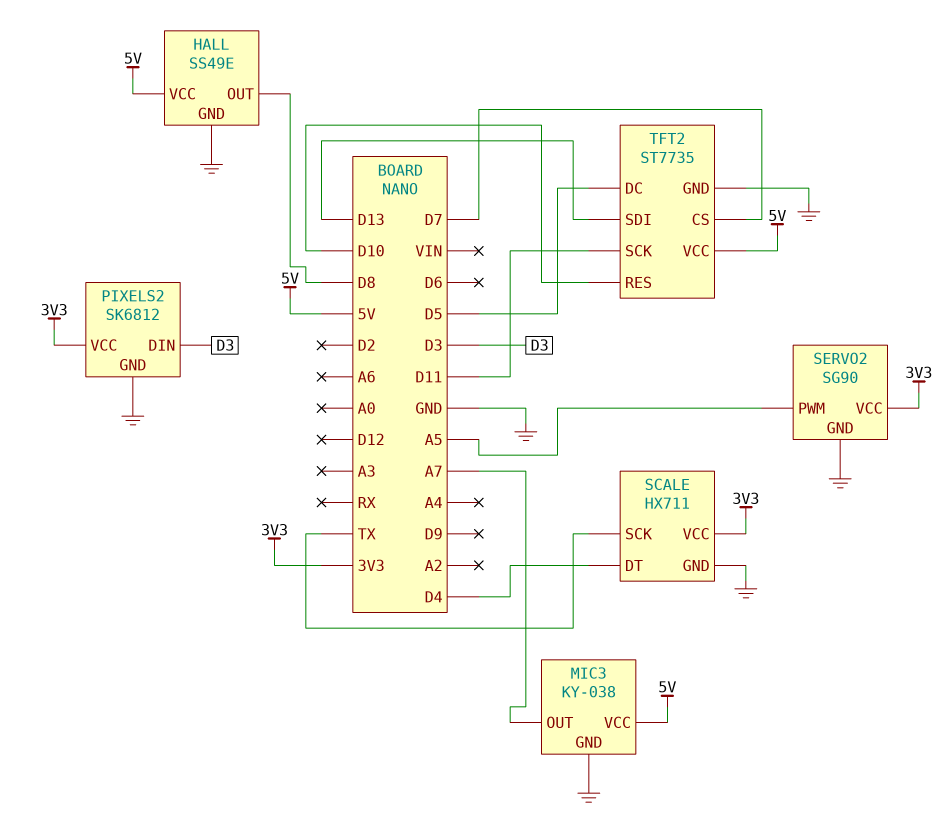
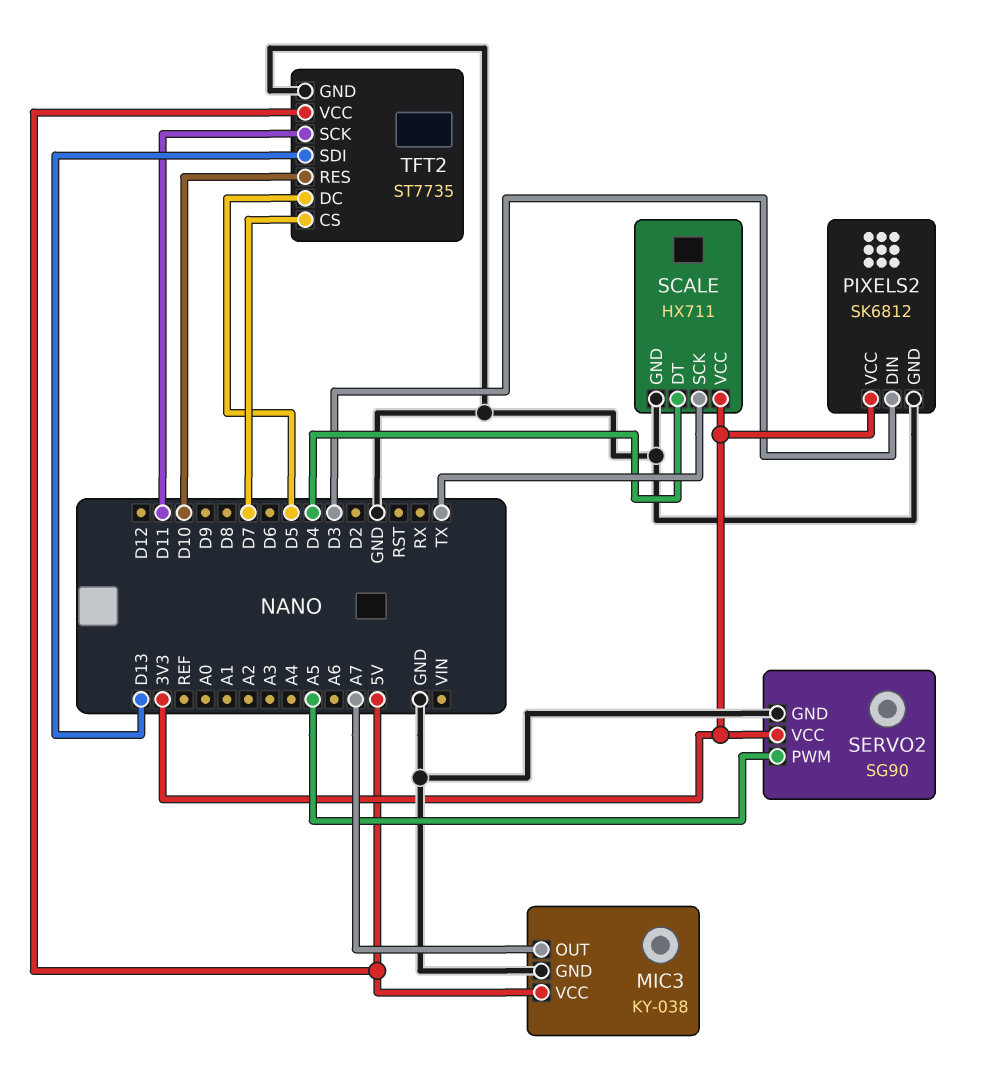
HALL: SS49E -> none
HALL pin GND: GND -> none
HALL pin OUT: D8 -> none
HALL pin VCC: 5V -> none

